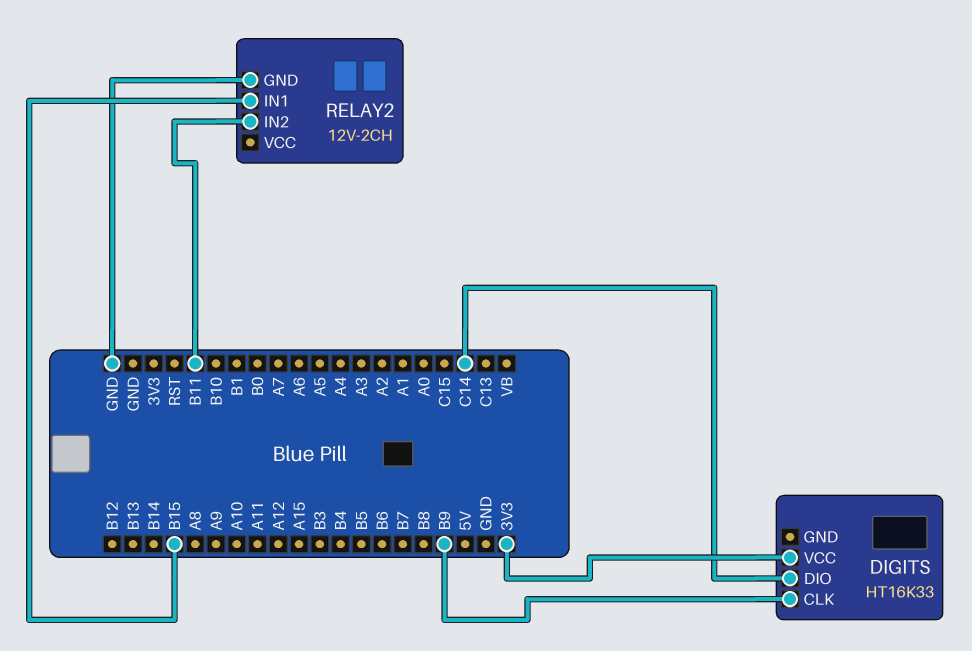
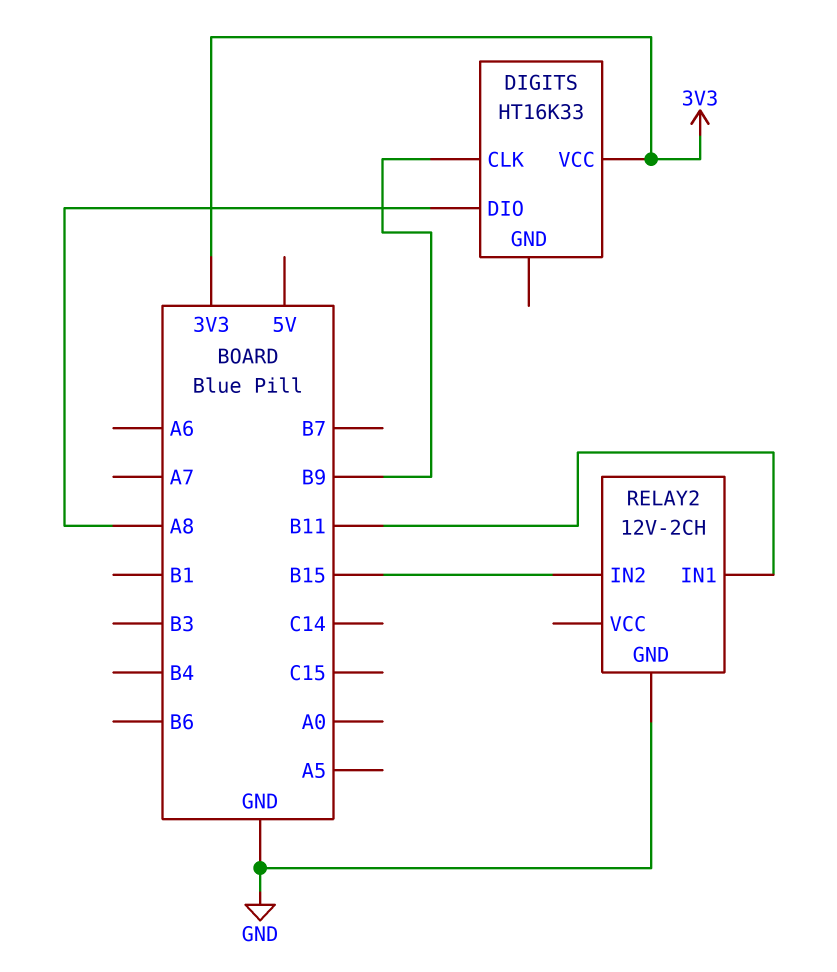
DIGITS pin DIO: C14 -> A8
RELAY2 pin IN1: B15 -> B11
RELAY2 pin IN2: B11 -> B15

